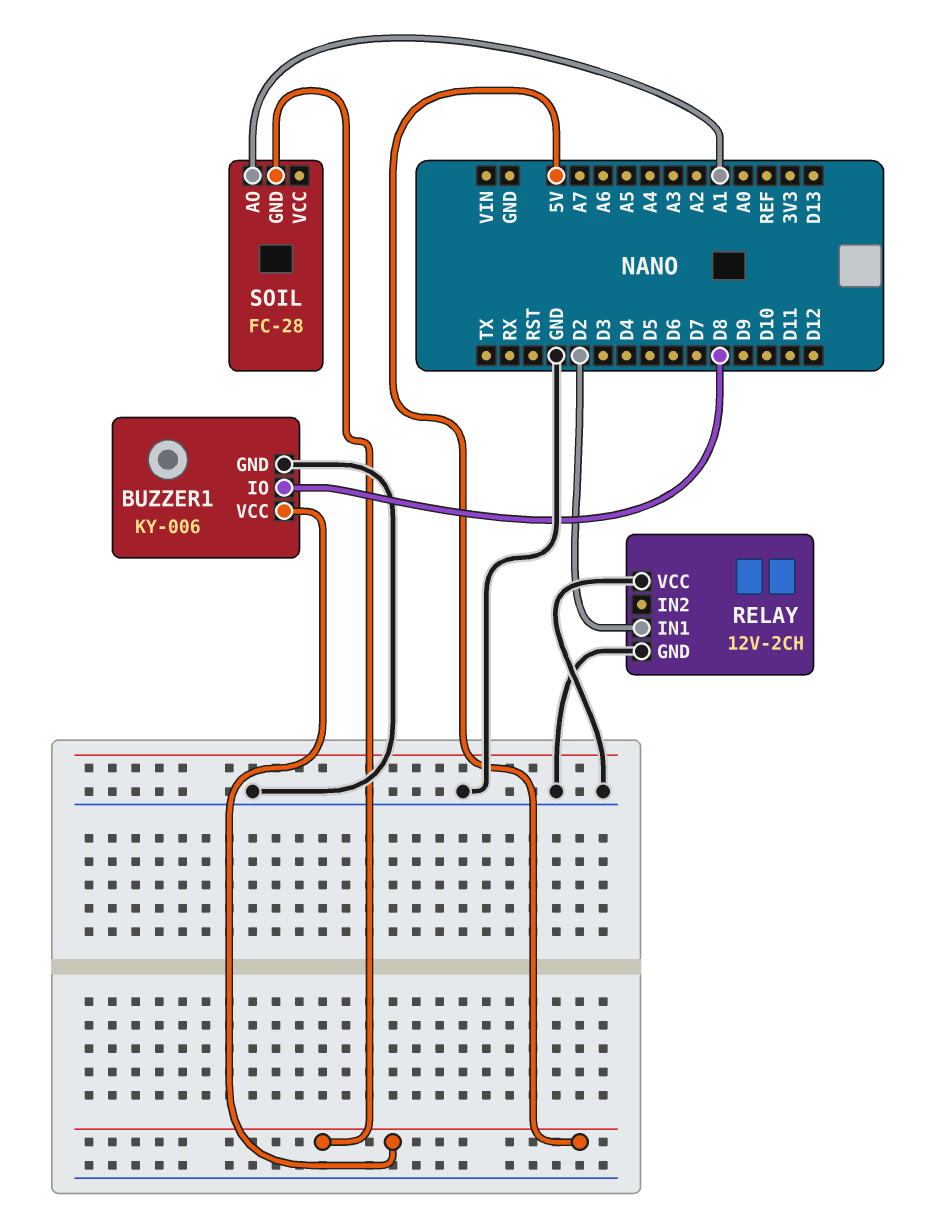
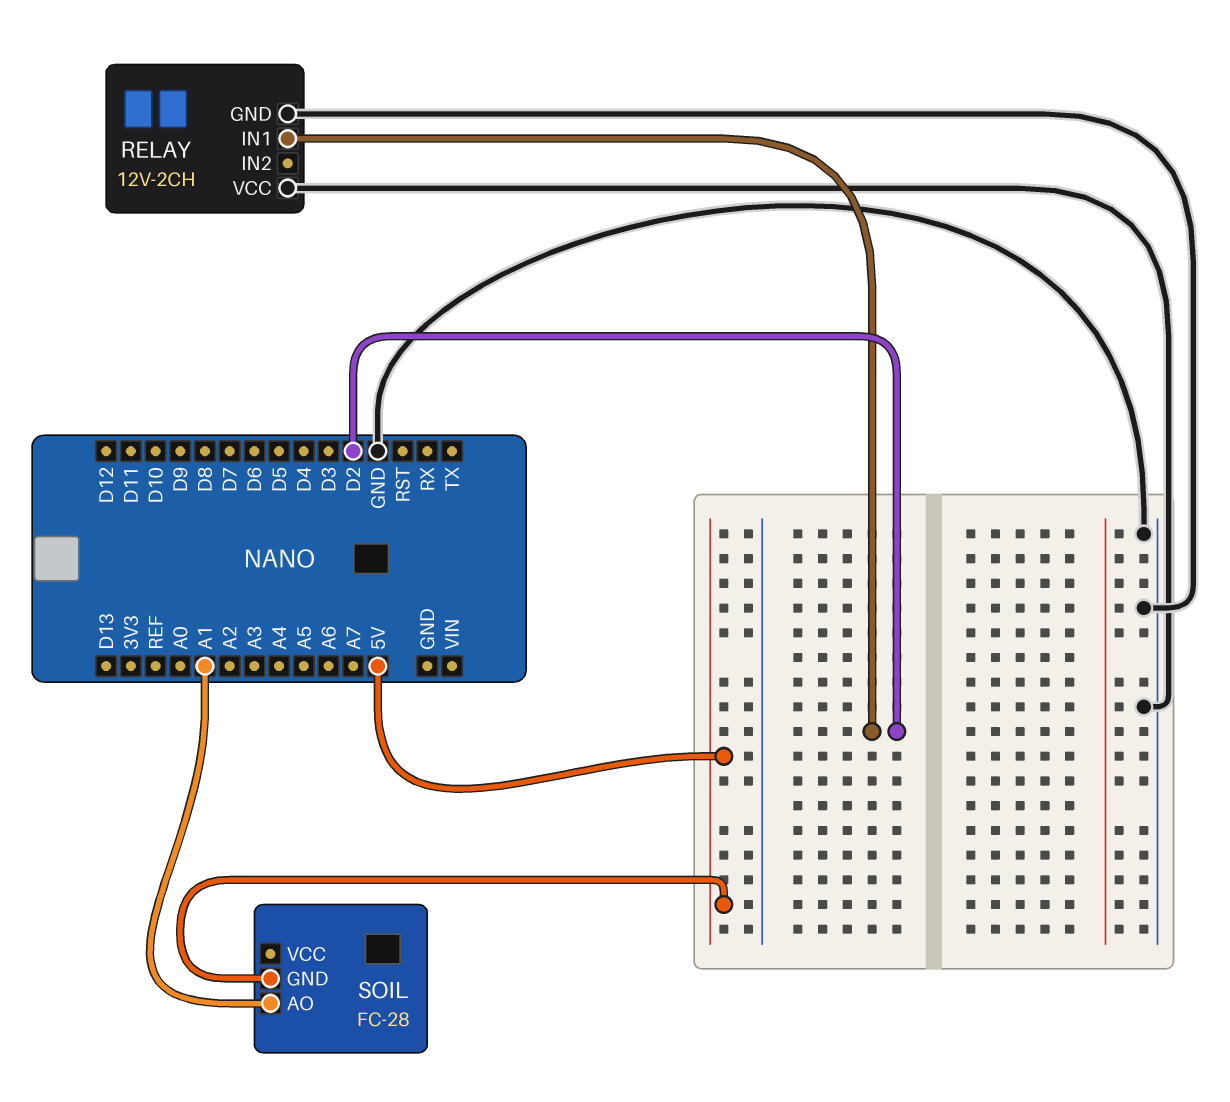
BUZZER1: KY-006 -> none
BUZZER1 pin GND: GND -> none
BUZZER1 pin IO: D8 -> none
BUZZER1 pin VCC: 5V -> none

